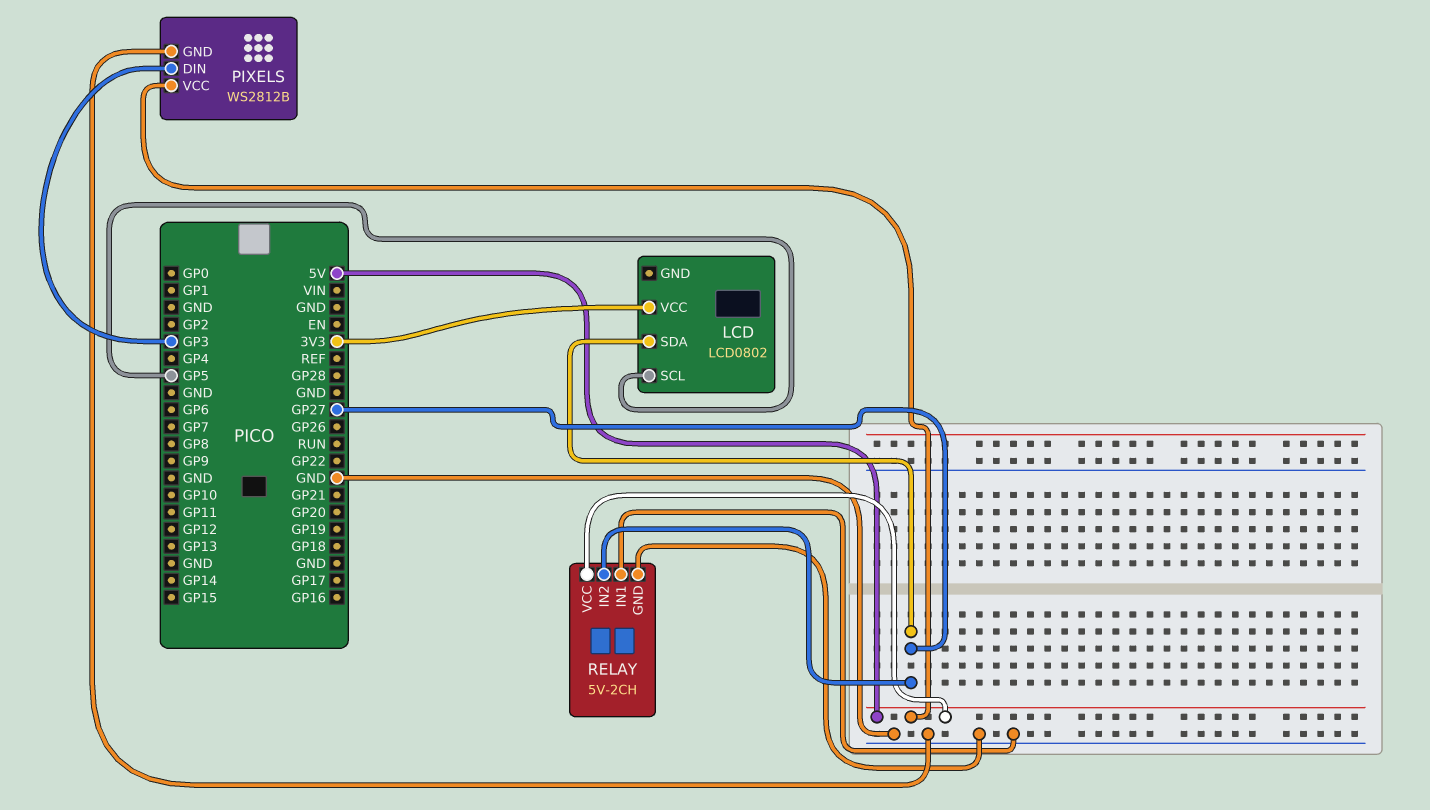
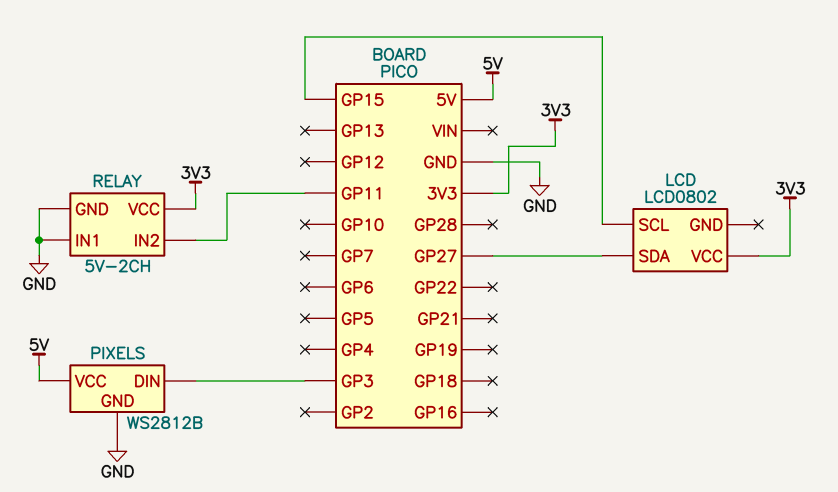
LCD pin SCL: GP5 -> GP15
RELAY pin IN2: GP27 -> GP11
RELAY pin VCC: 5V -> 3V3

